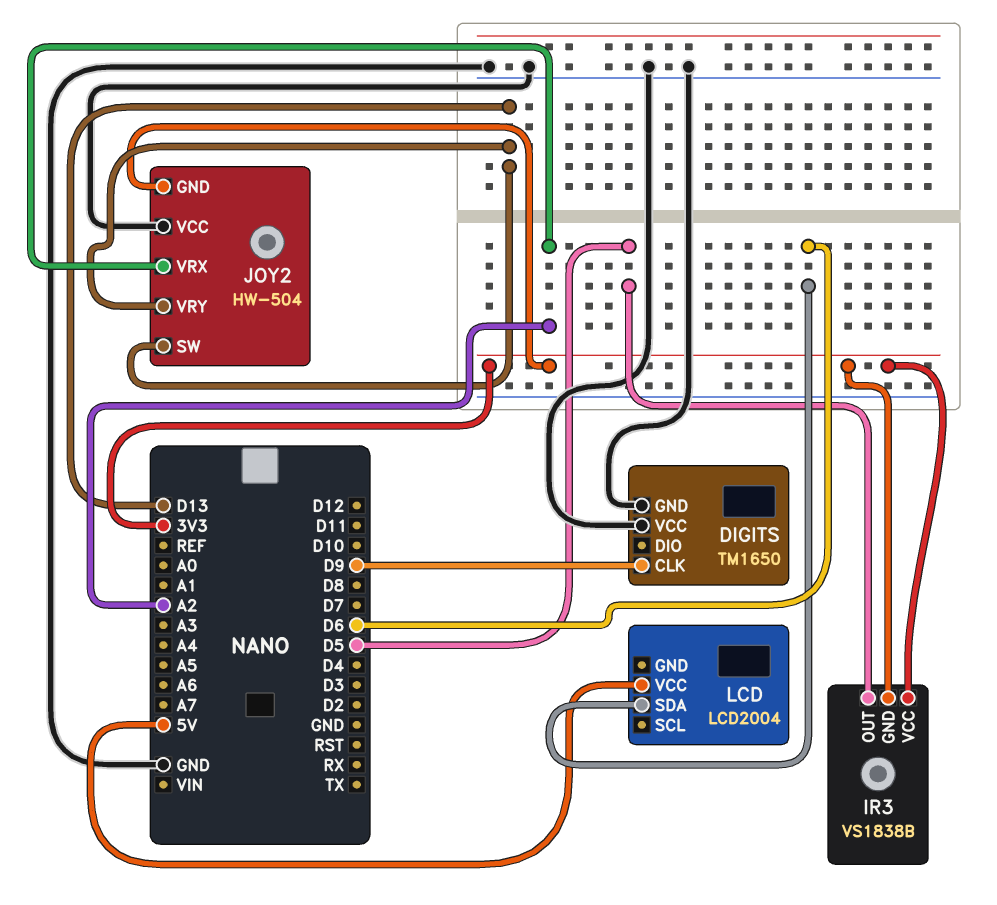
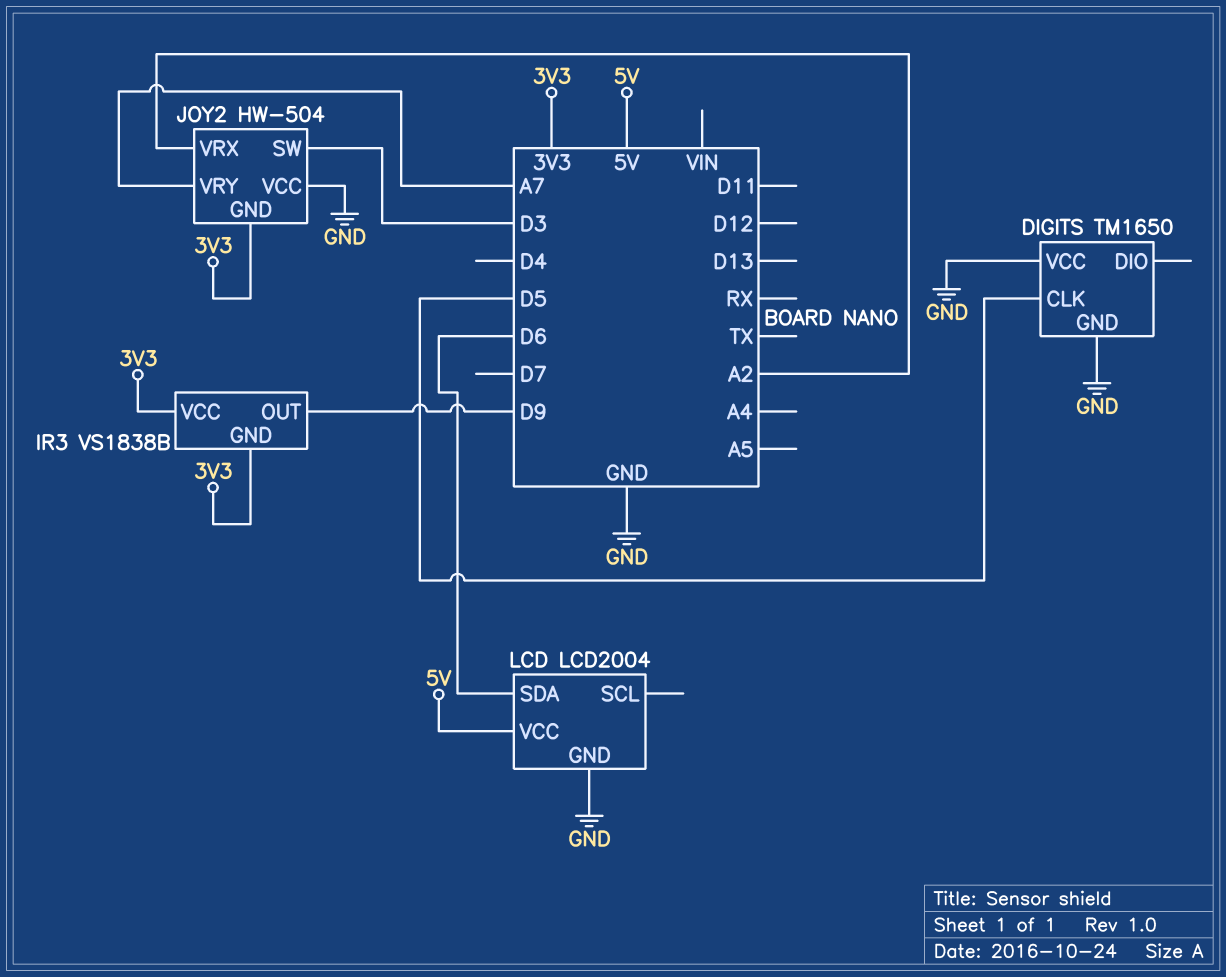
DIGITS pin CLK: D9 -> D5
IR3 pin OUT: D5 -> D9
JOY2 pin SW: D13 -> D3
JOY2 pin VRY: D13 -> A7
LCD pin GND: none -> GND

